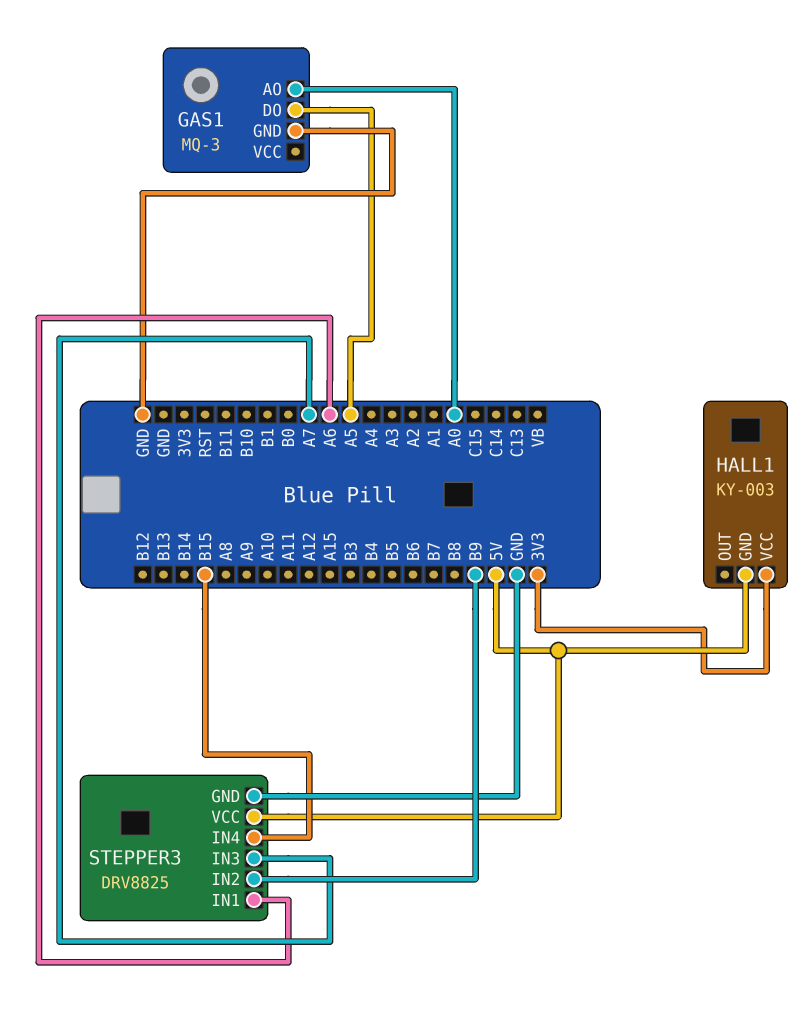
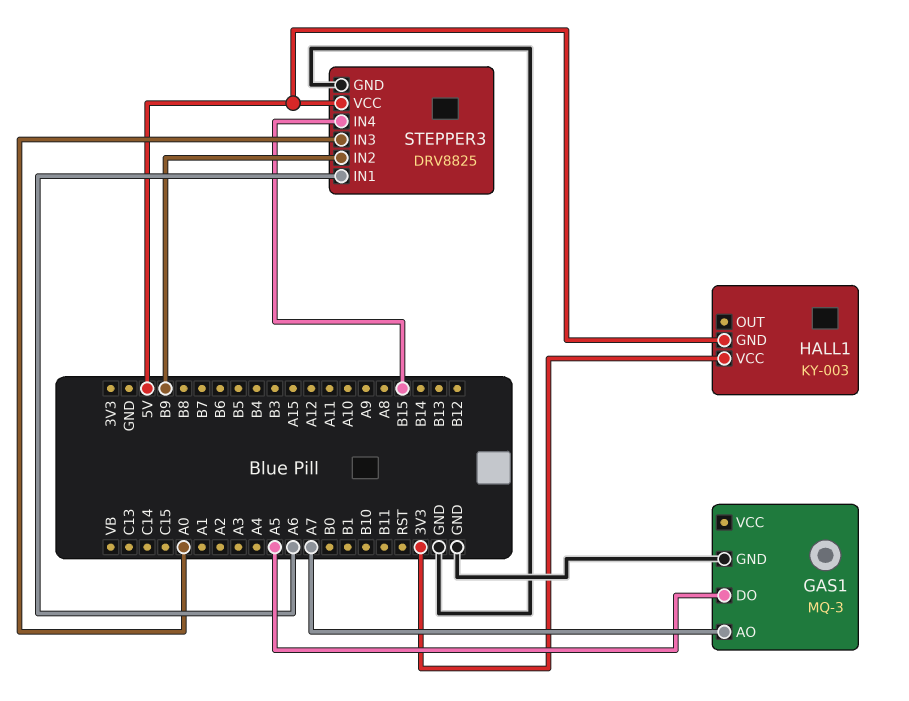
GAS1 pin AO: A0 -> A7
STEPPER3 pin IN3: A7 -> A0

